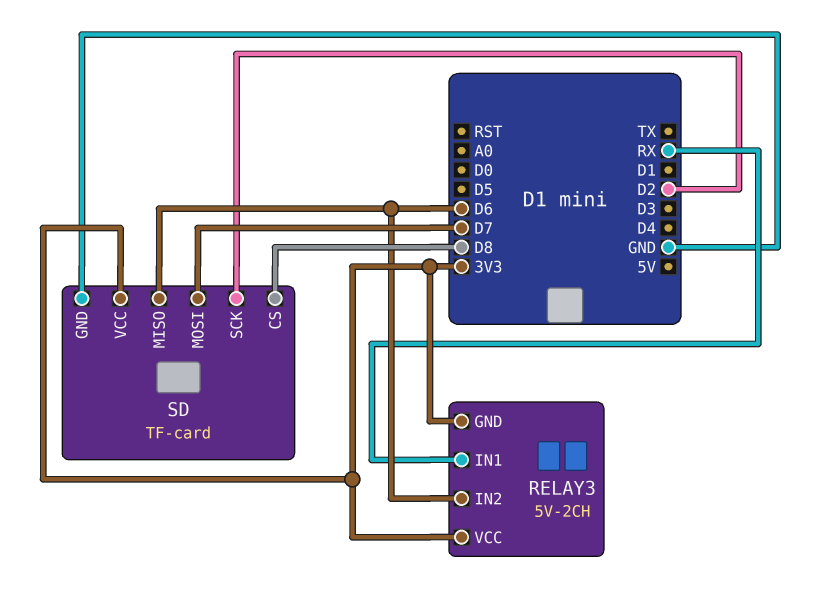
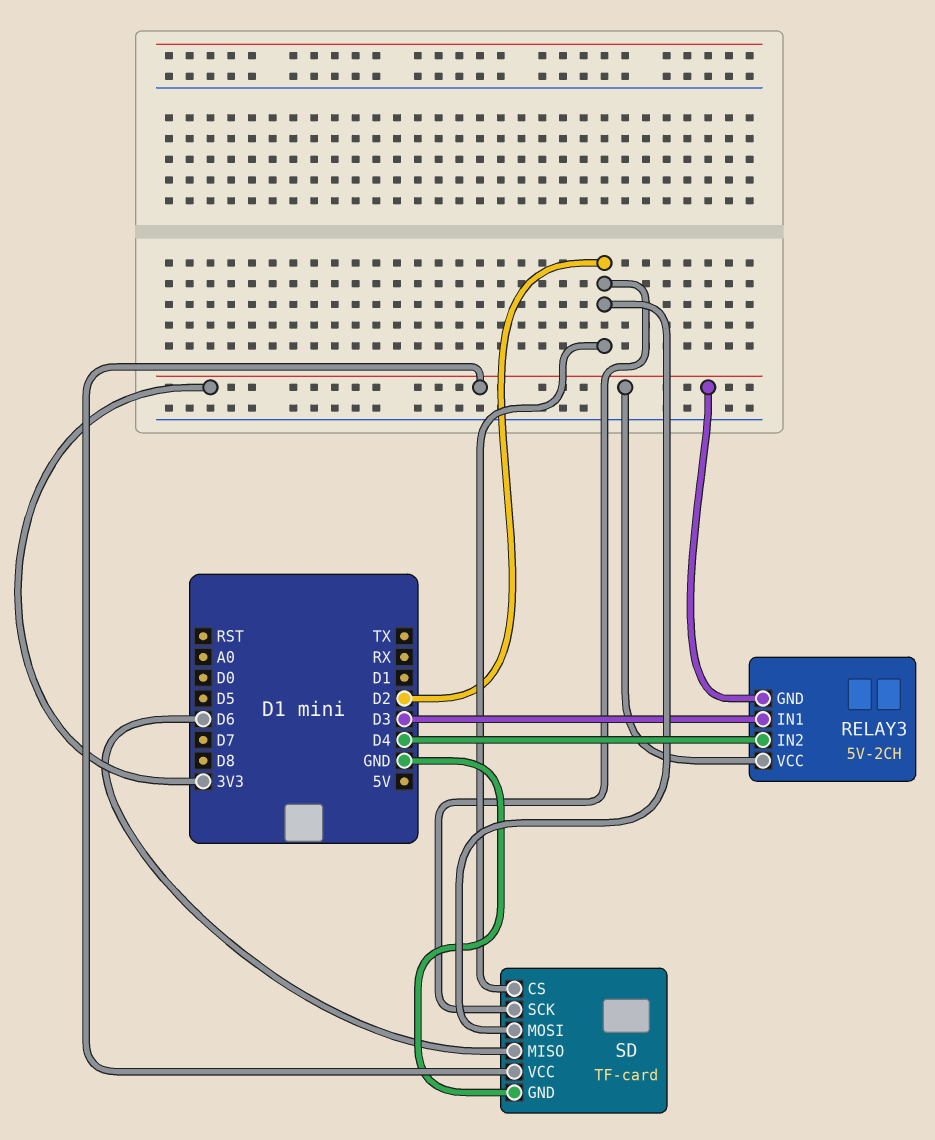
RELAY3 pin IN1: RX -> D3
RELAY3 pin IN2: D6 -> D4
SD pin CS: D8 -> D2
SD pin MOSI: D7 -> D2

